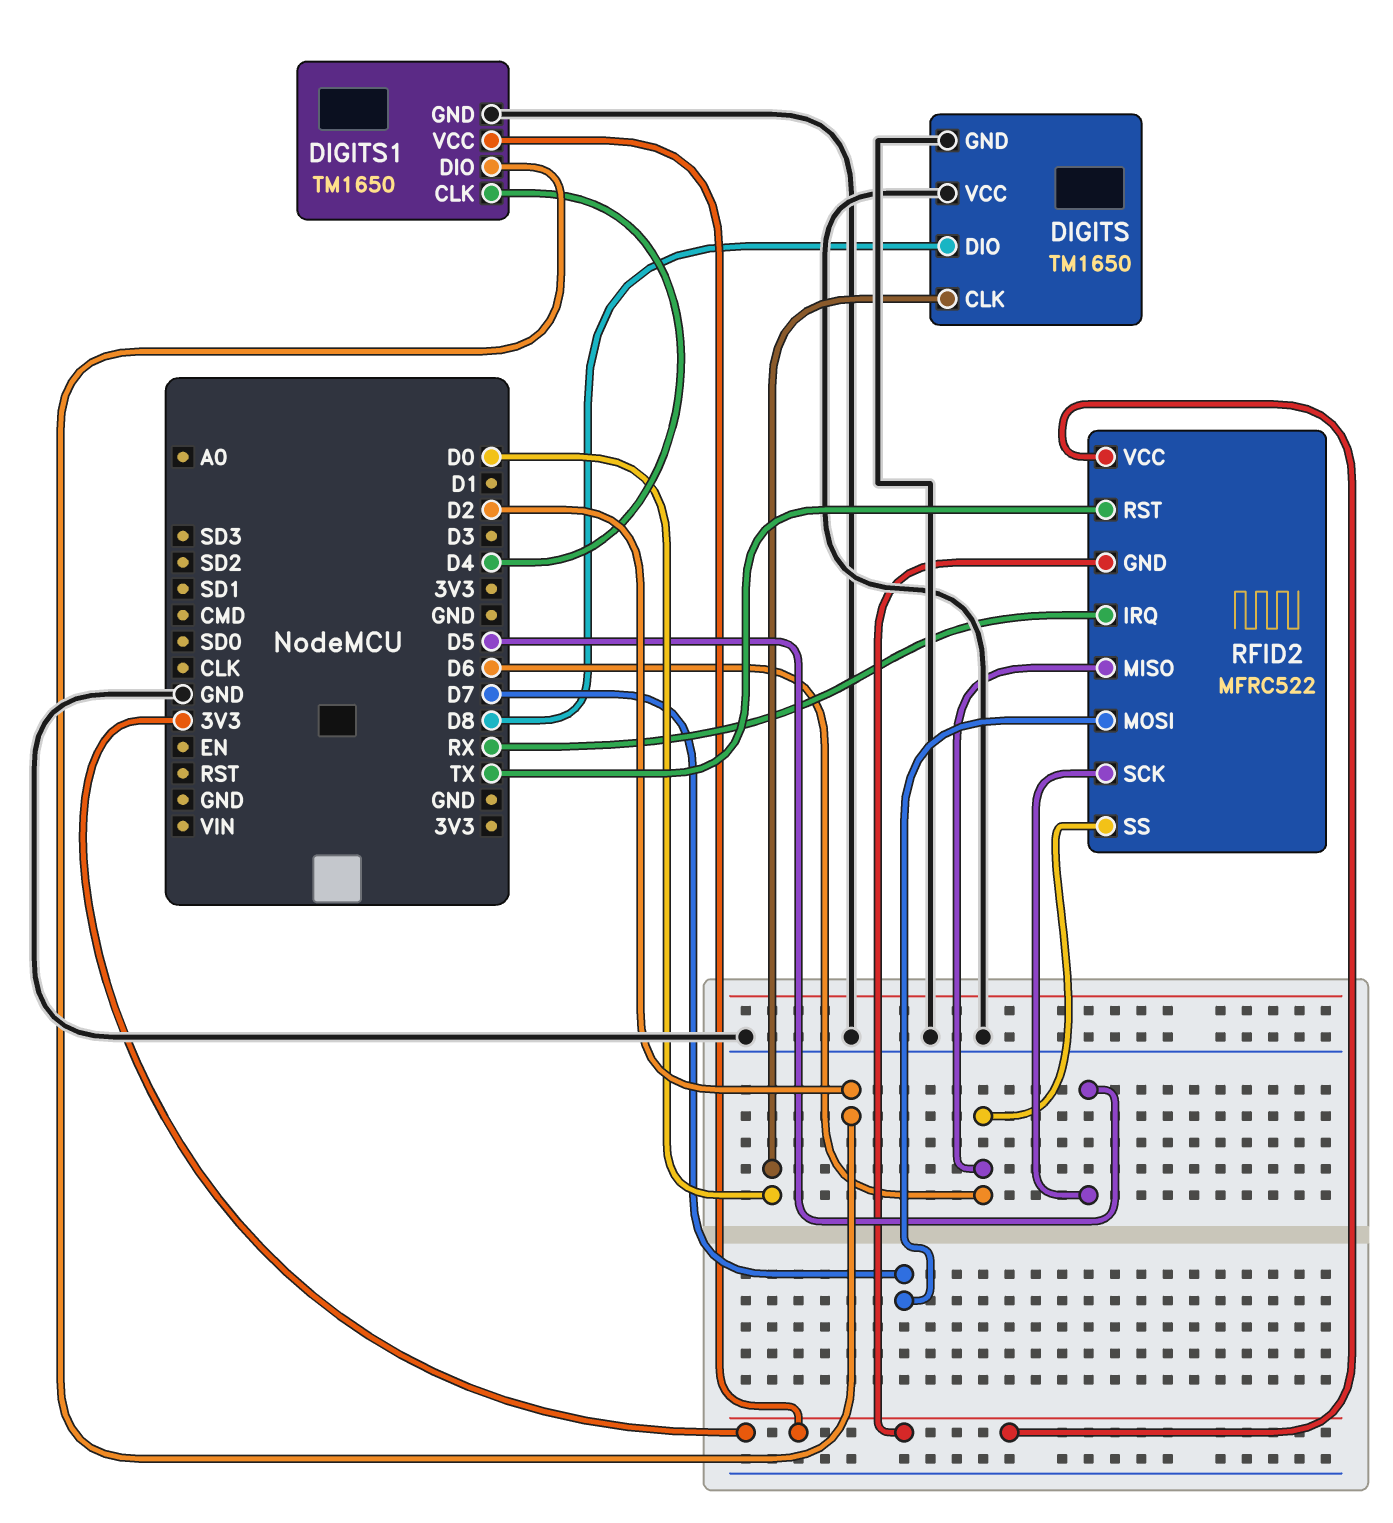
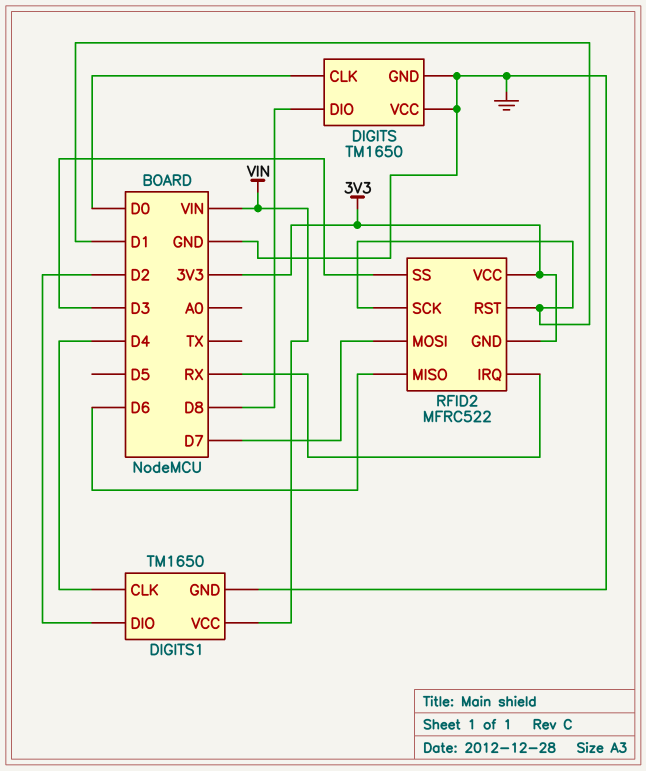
DIGITS1 pin VCC: 3V3 -> VIN
RFID2 pin RST: TX -> D1
RFID2 pin SCK: D5 -> D1
RFID2 pin SS: D6 -> D3

